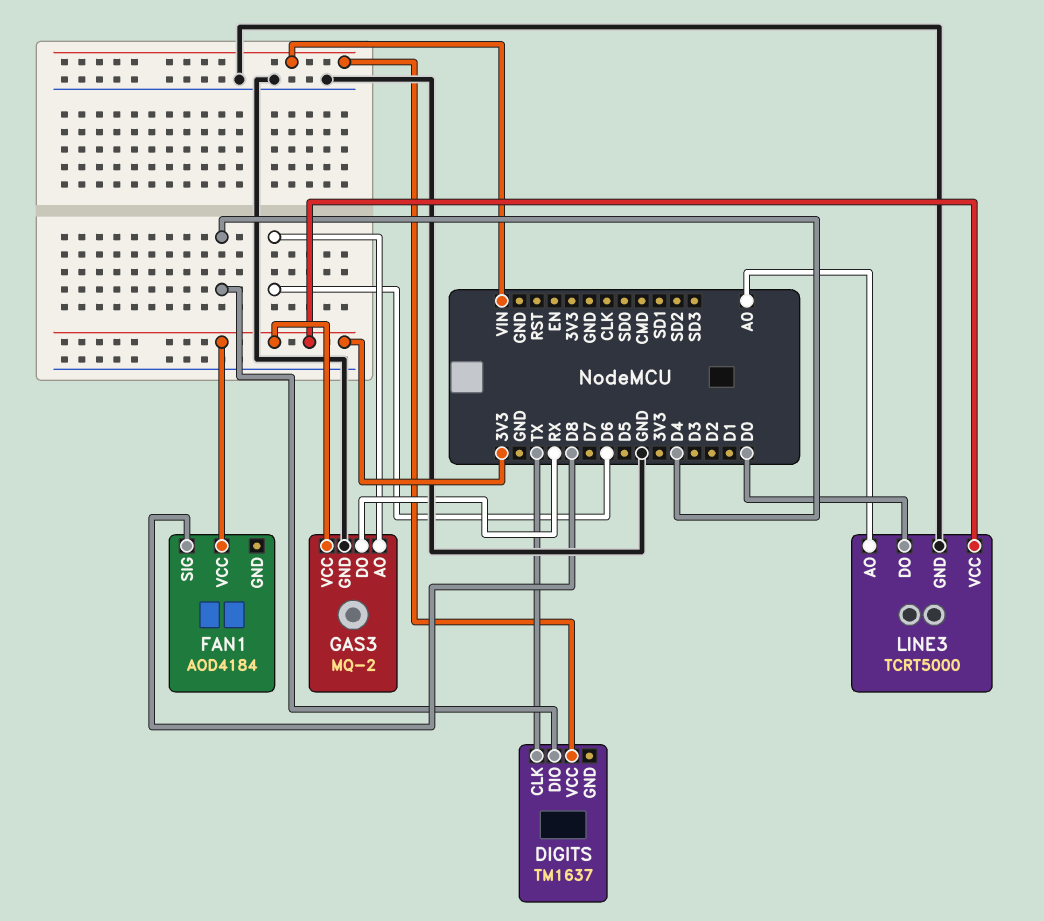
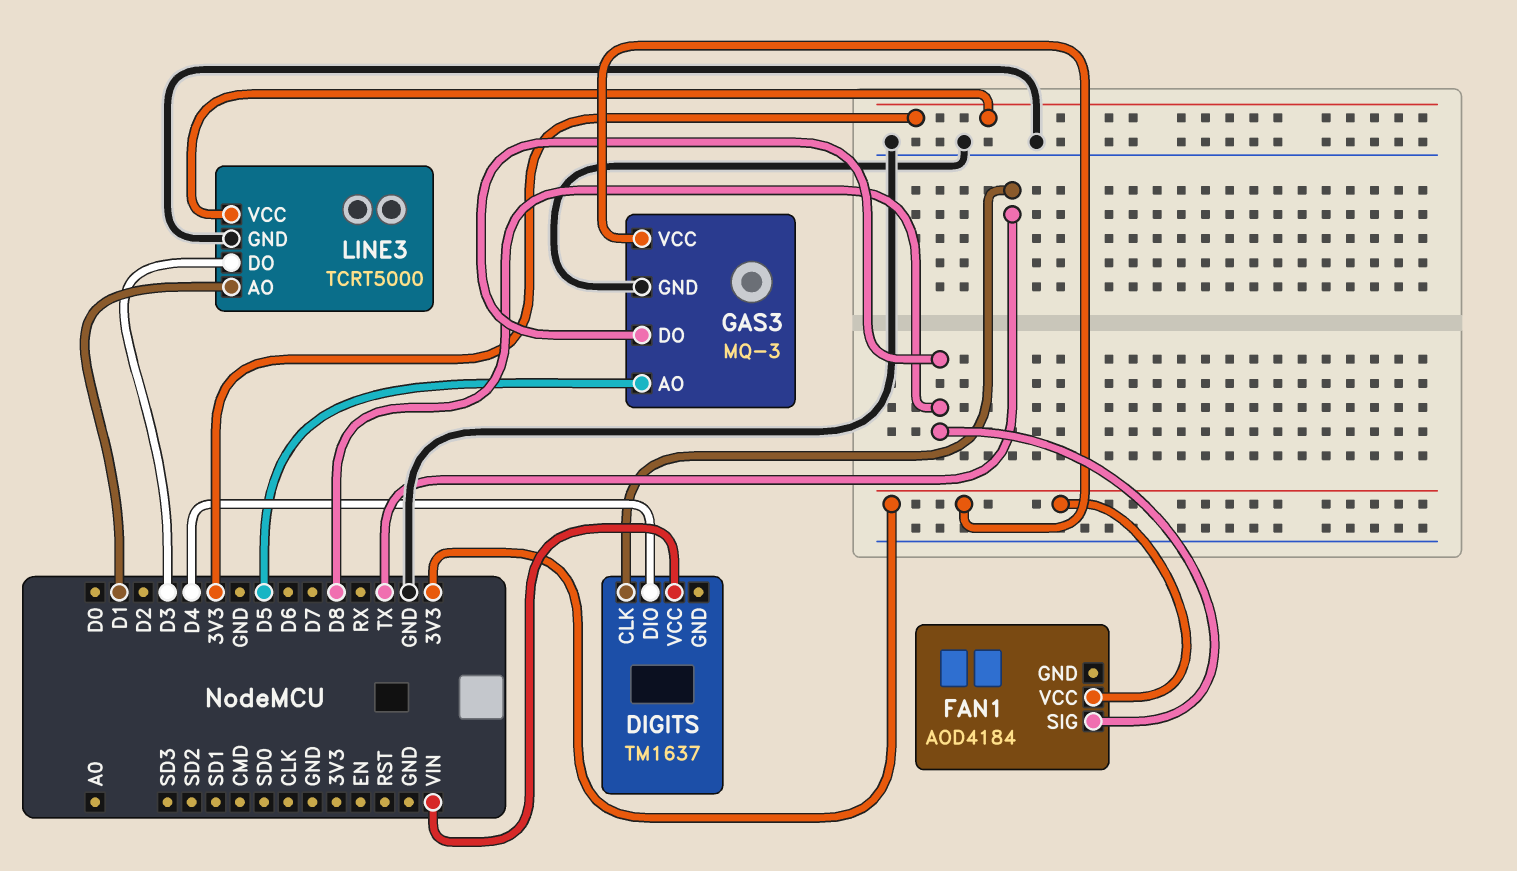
GAS3: MQ-2 -> MQ-3
GAS3 pin AO: D6 -> D5
GAS3 pin DO: RX -> D8
LINE3 pin AO: A0 -> D1
LINE3 pin DO: D0 -> D3

